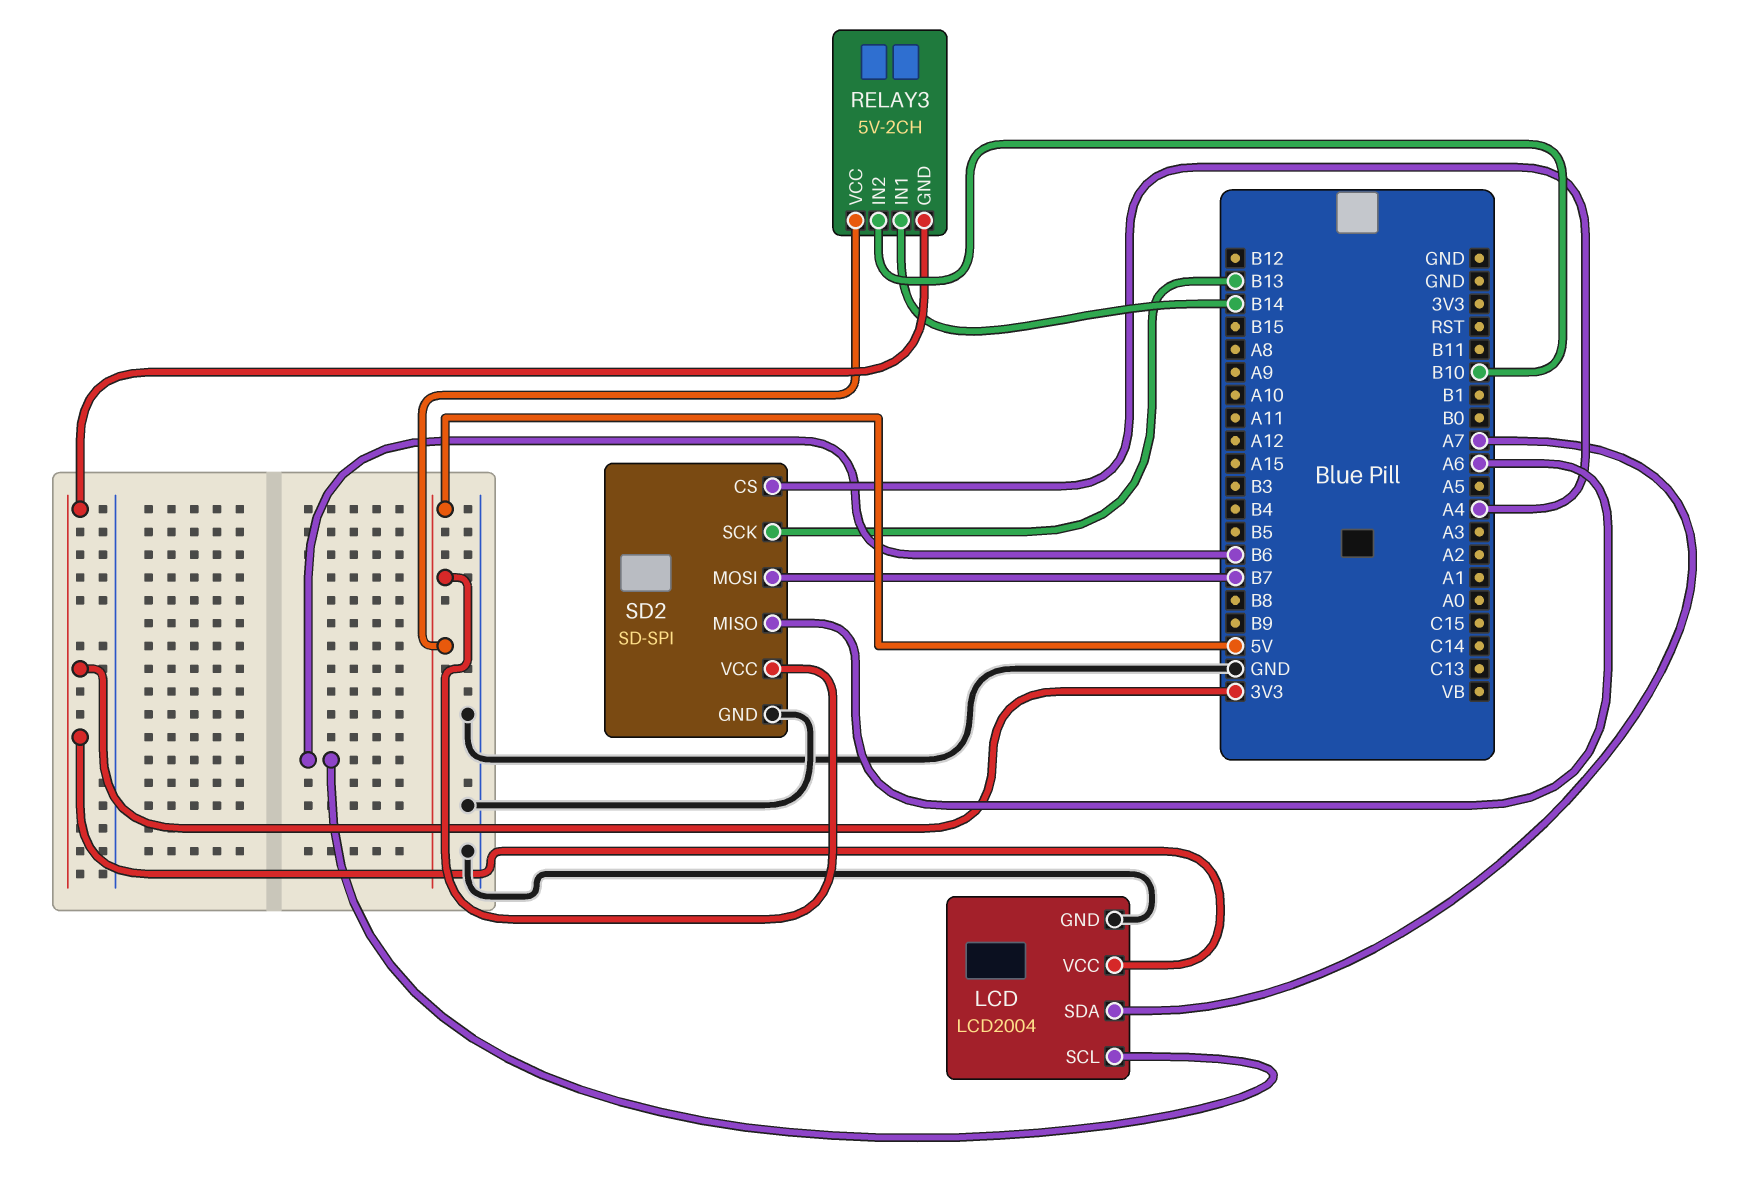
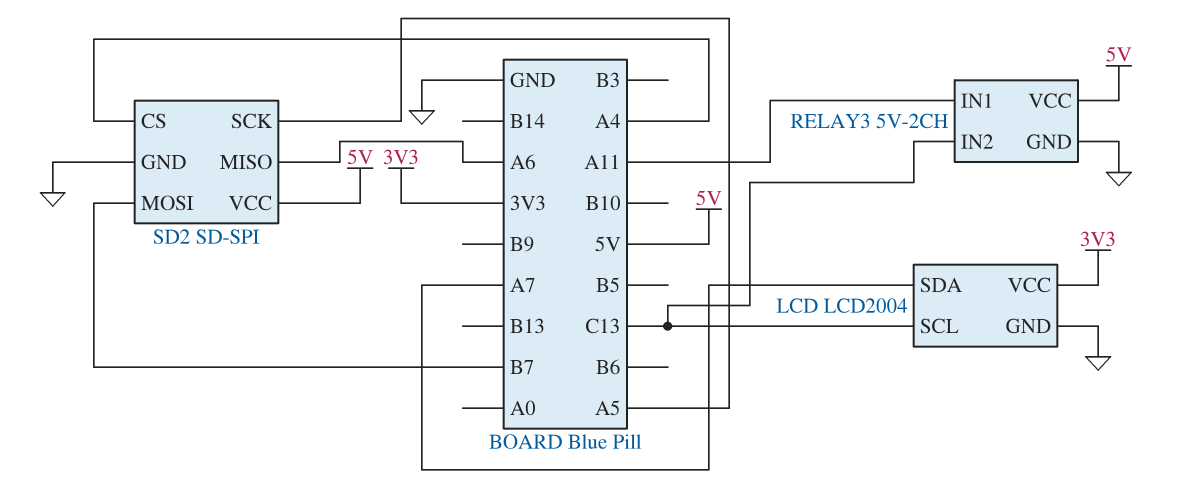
LCD pin SCL: B6 -> C13
RELAY3 pin GND: 3V3 -> GND
RELAY3 pin IN1: B14 -> A11
RELAY3 pin IN2: B10 -> C13
SD2 pin SCK: B13 -> A5

